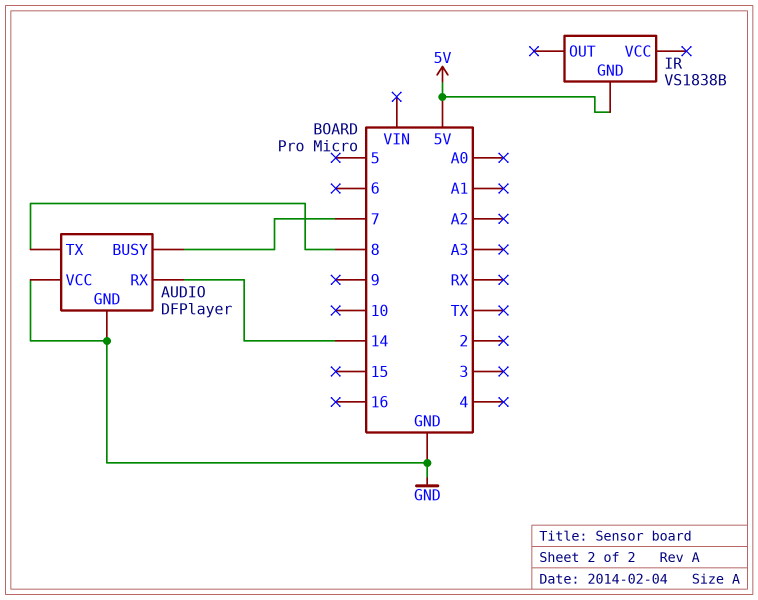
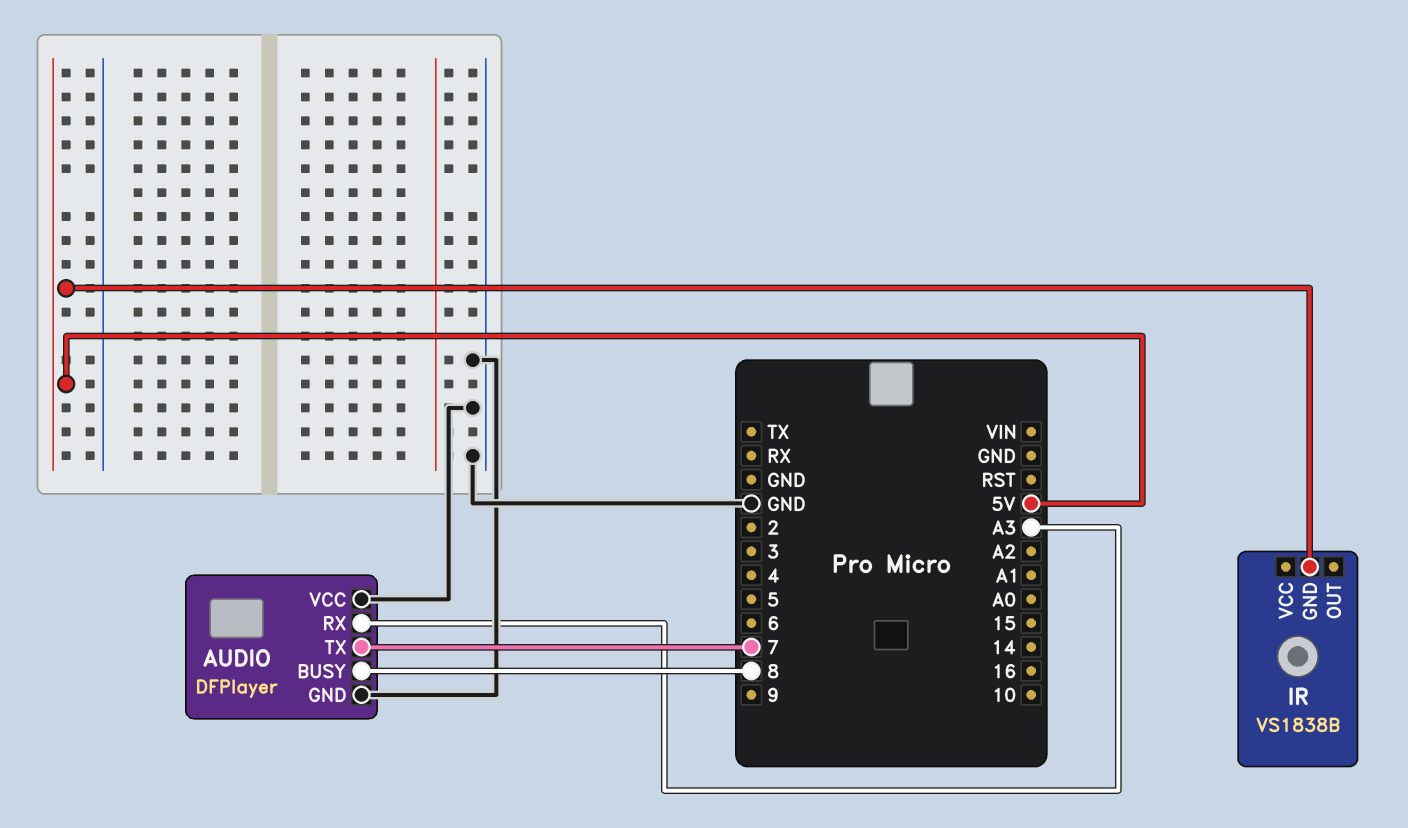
AUDIO pin BUSY: 7 -> 8
AUDIO pin RX: 14 -> A3
AUDIO pin TX: 8 -> 7

